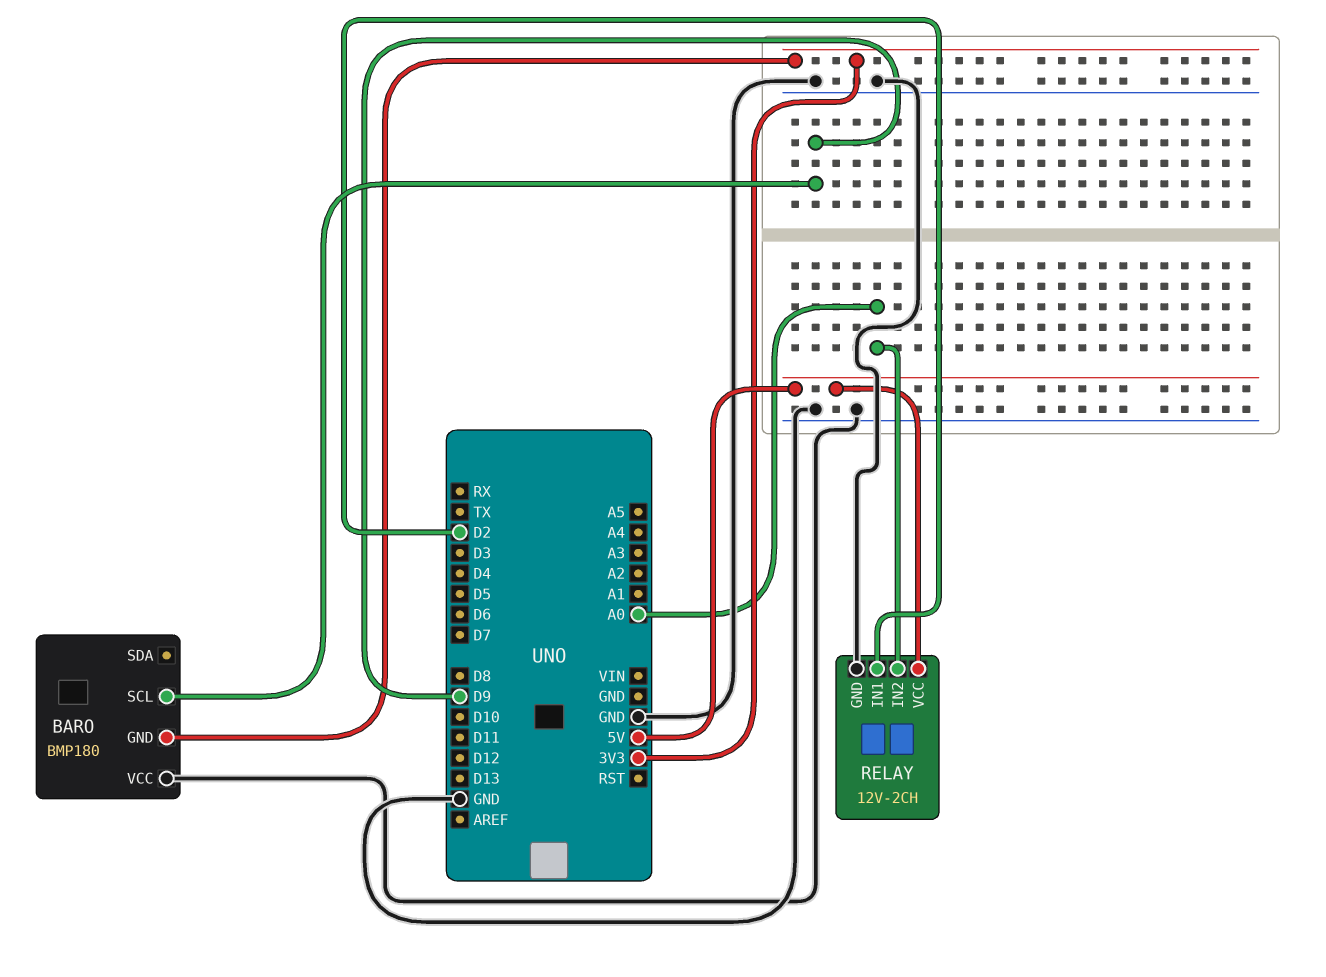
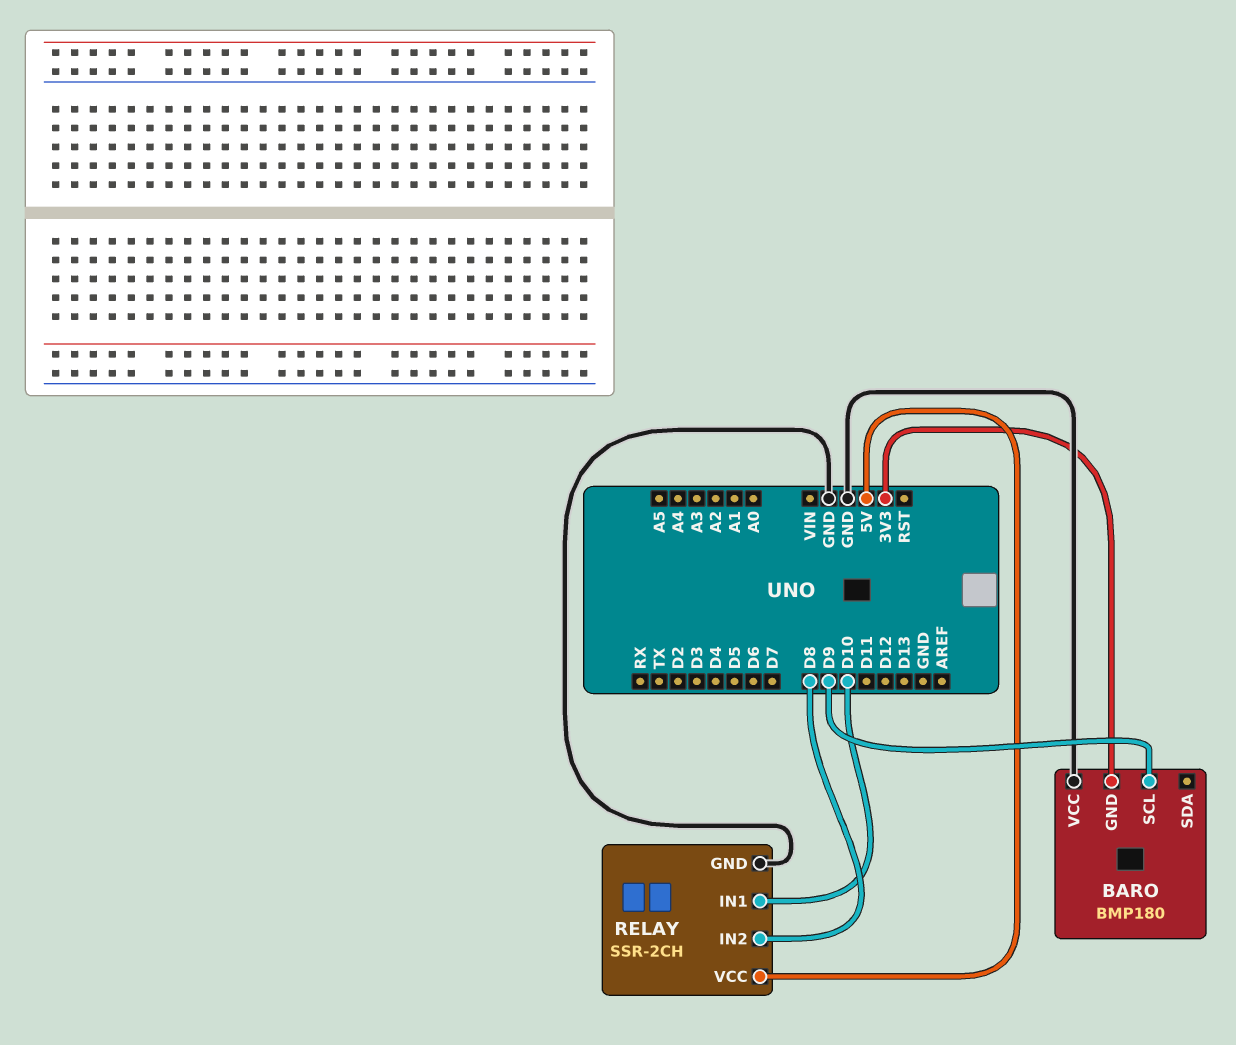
RELAY: 12V-2CH -> SSR-2CH
RELAY pin IN1: D2 -> D10
RELAY pin IN2: A0 -> D8

